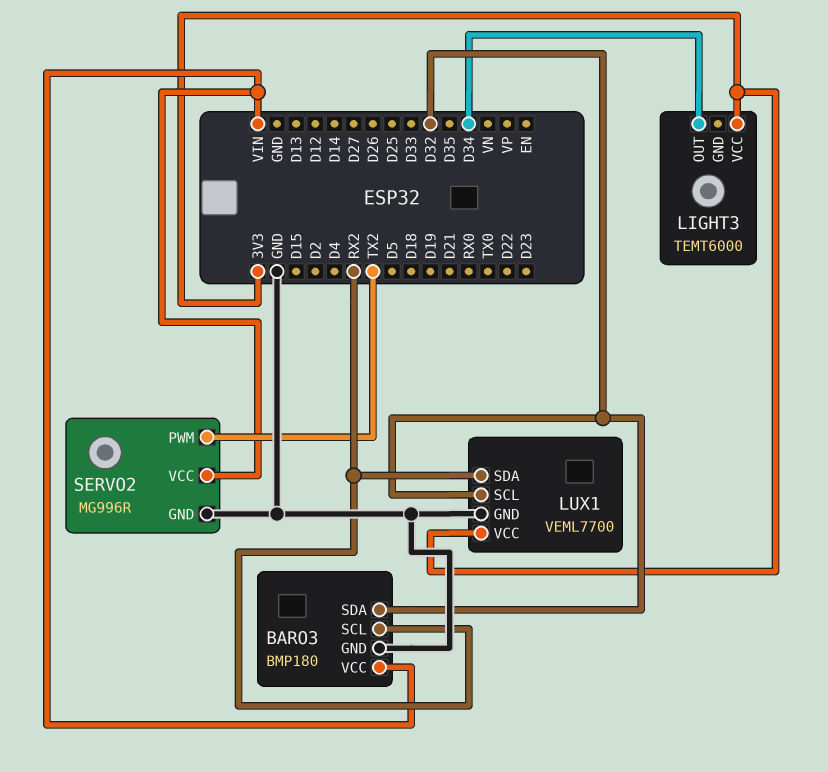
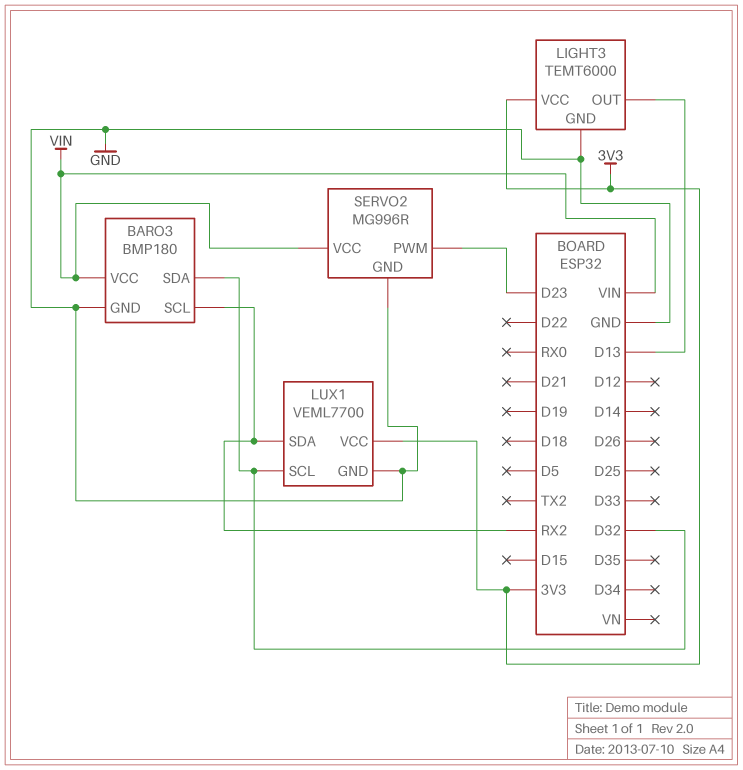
LIGHT3 pin GND: none -> GND
LIGHT3 pin OUT: D34 -> D13
SERVO2 pin PWM: TX2 -> D23

